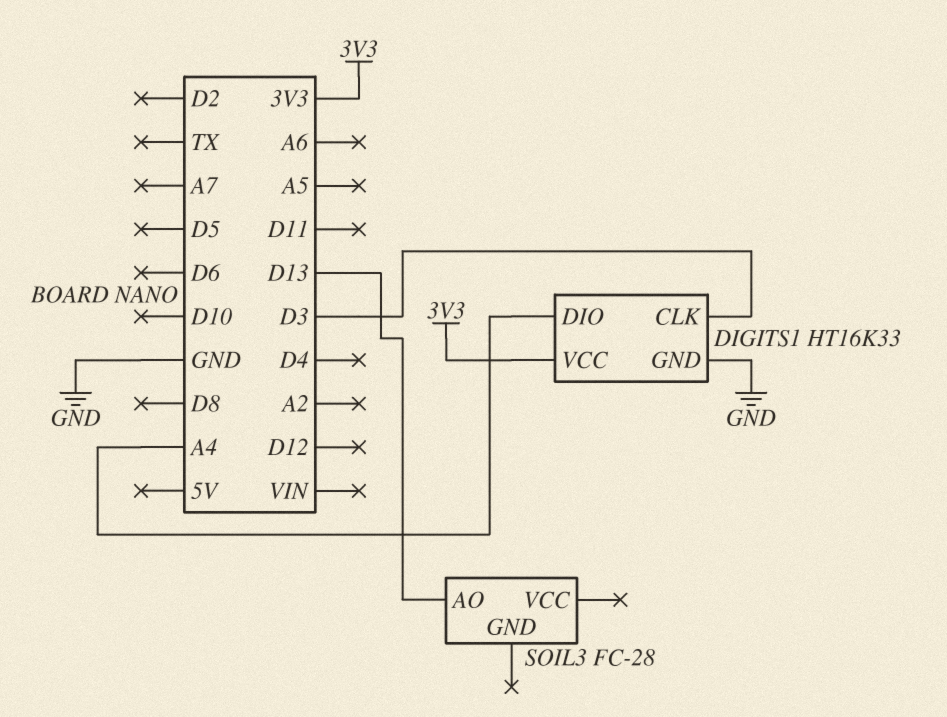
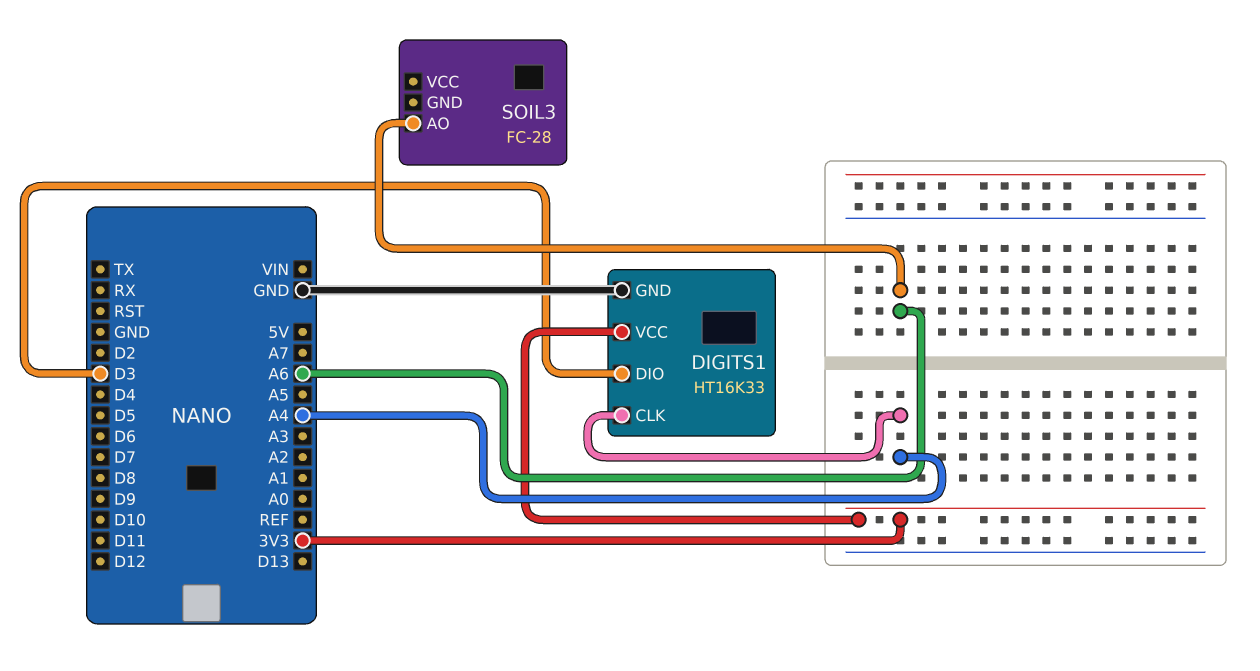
DIGITS1 pin CLK: D3 -> A4
DIGITS1 pin DIO: A4 -> D3
SOIL3 pin AO: D13 -> A6

